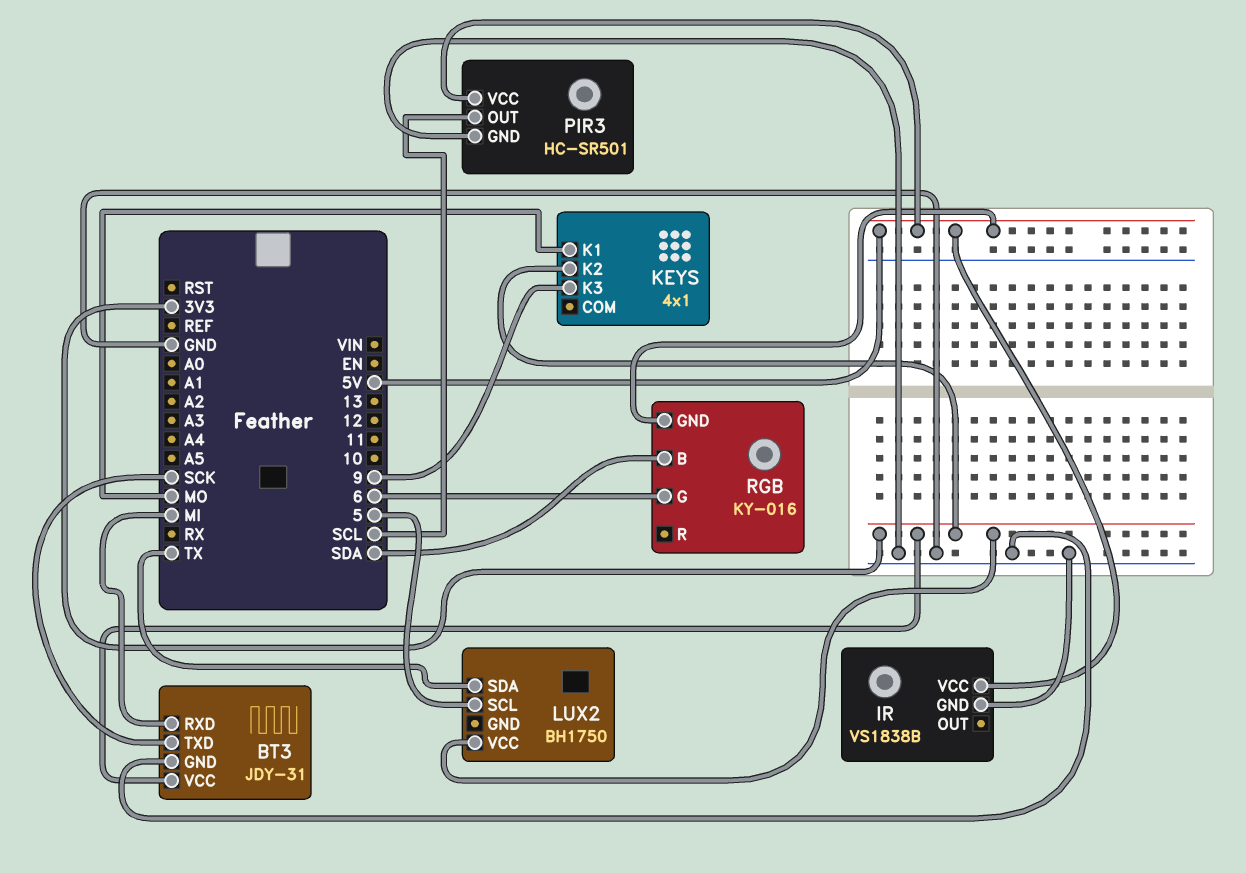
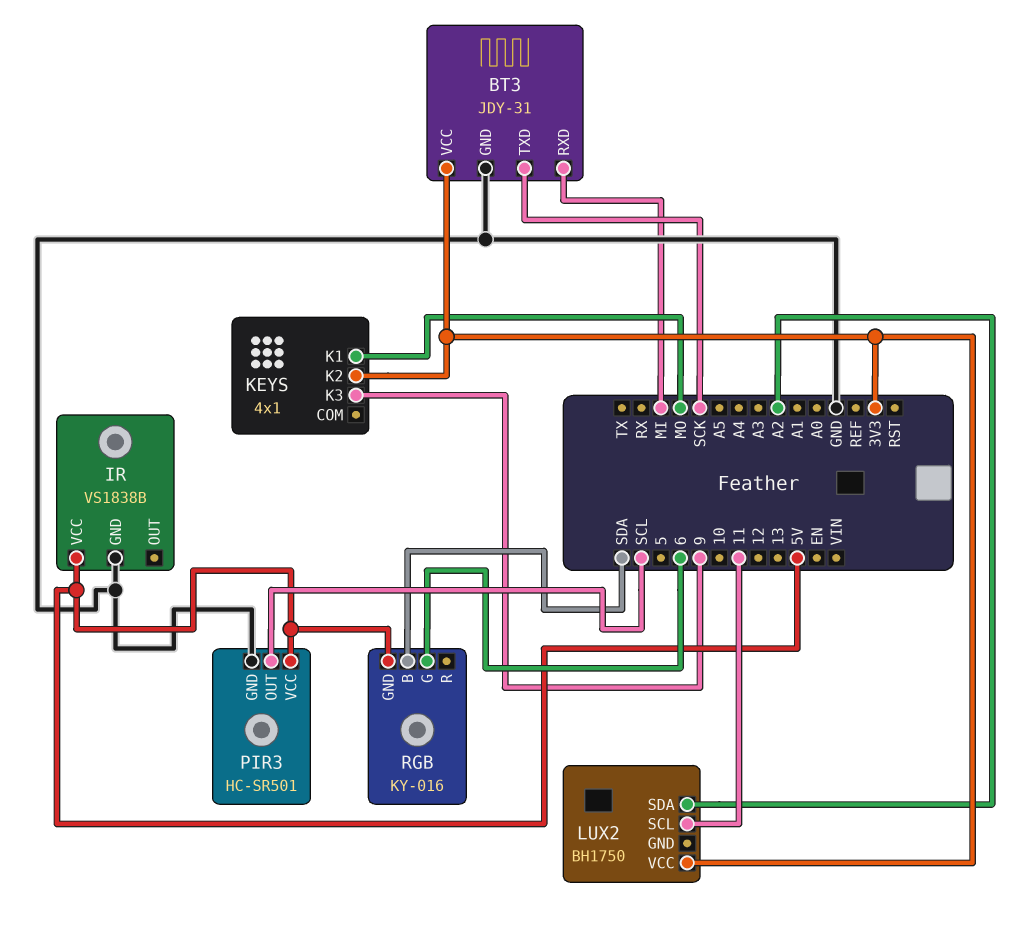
LUX2 pin SCL: 5 -> 11
LUX2 pin SDA: TX -> A2

